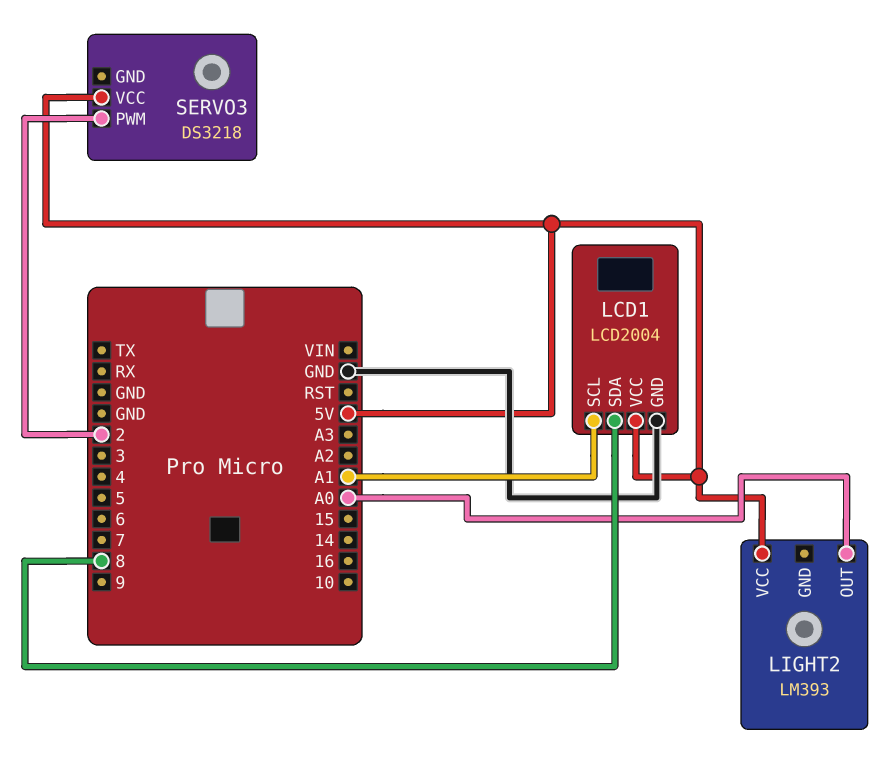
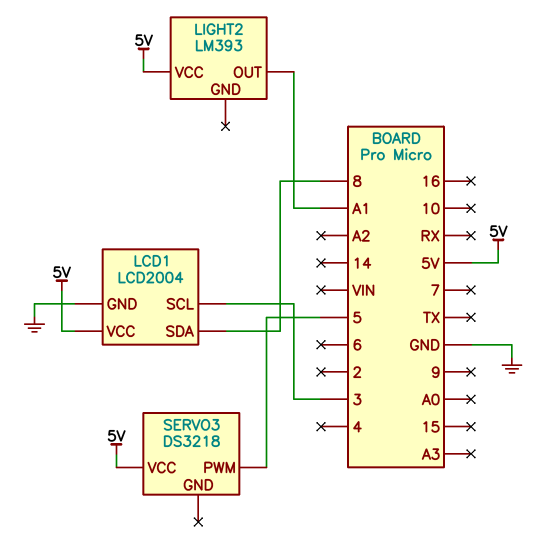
LCD1 pin SCL: A1 -> 3
LIGHT2 pin OUT: A0 -> A1
SERVO3 pin PWM: 2 -> 5

